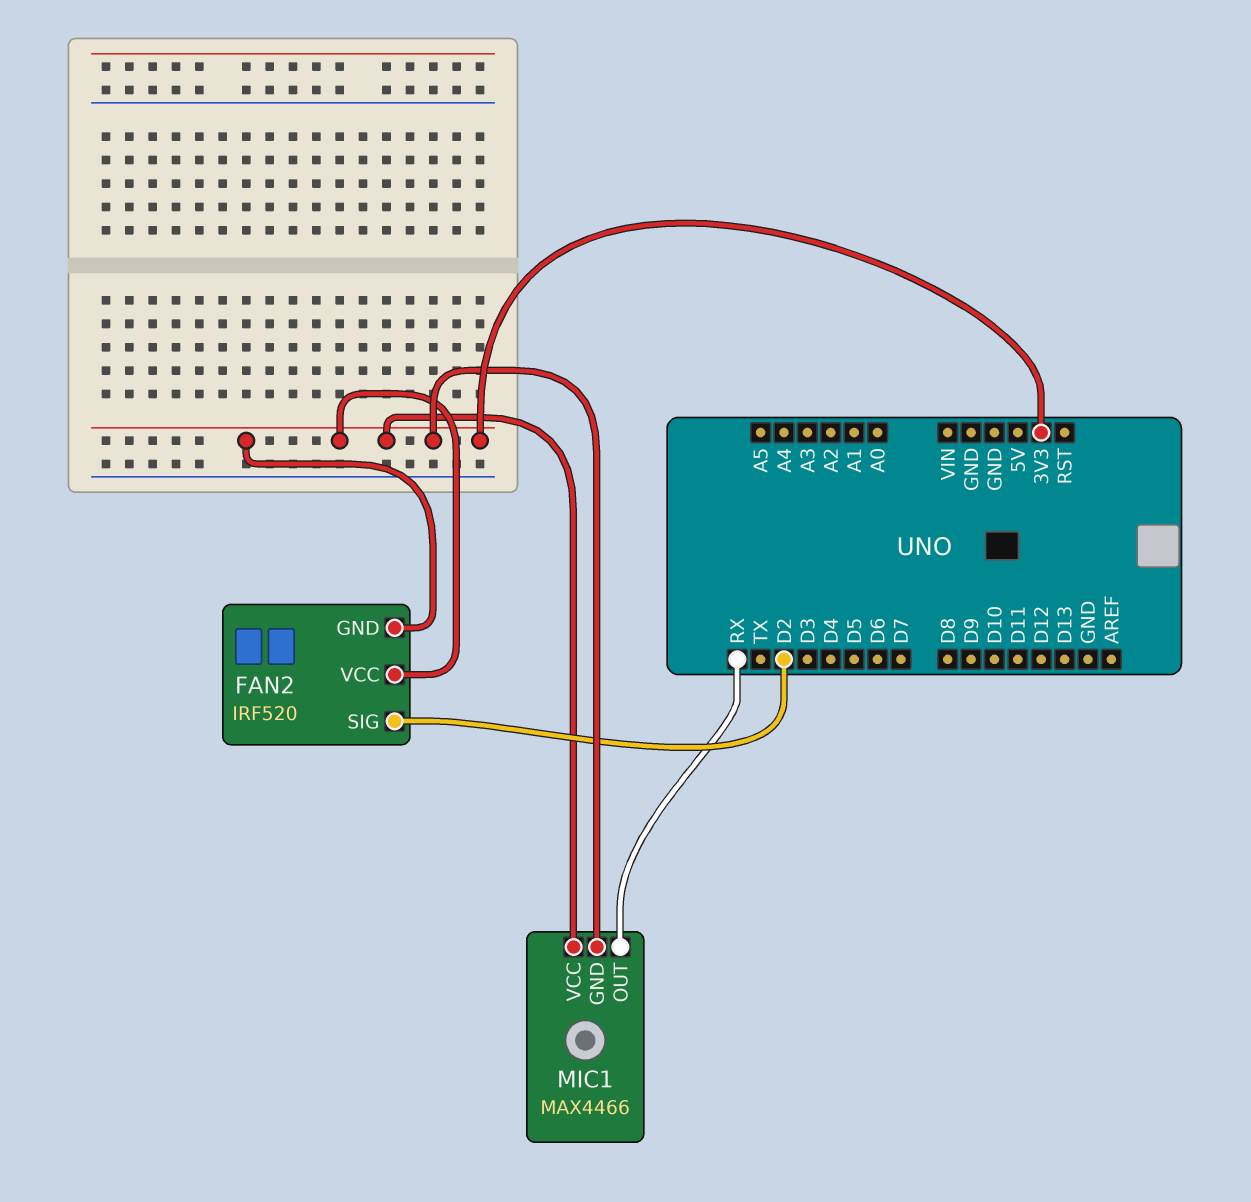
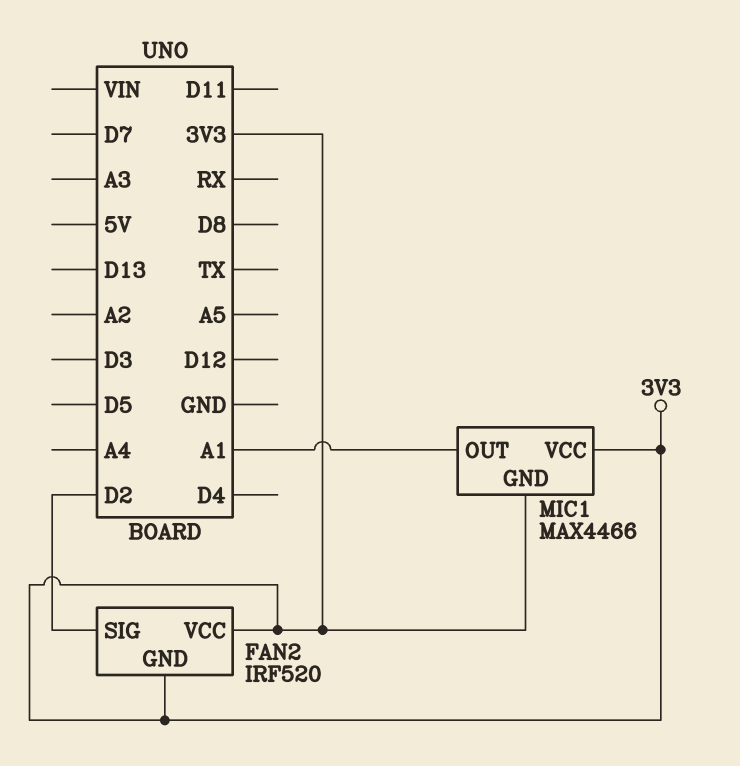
MIC1 pin OUT: RX -> A1

